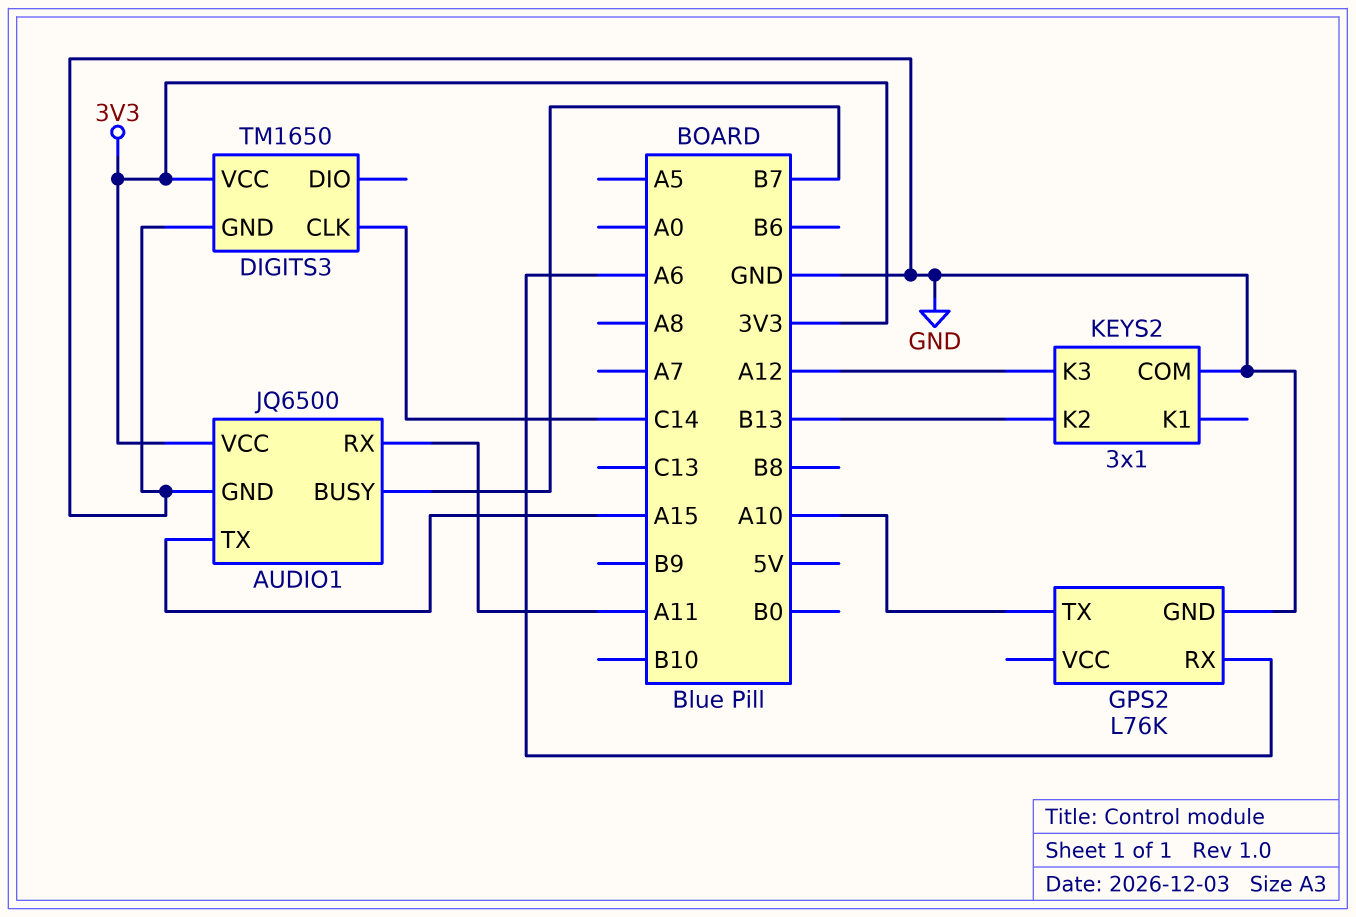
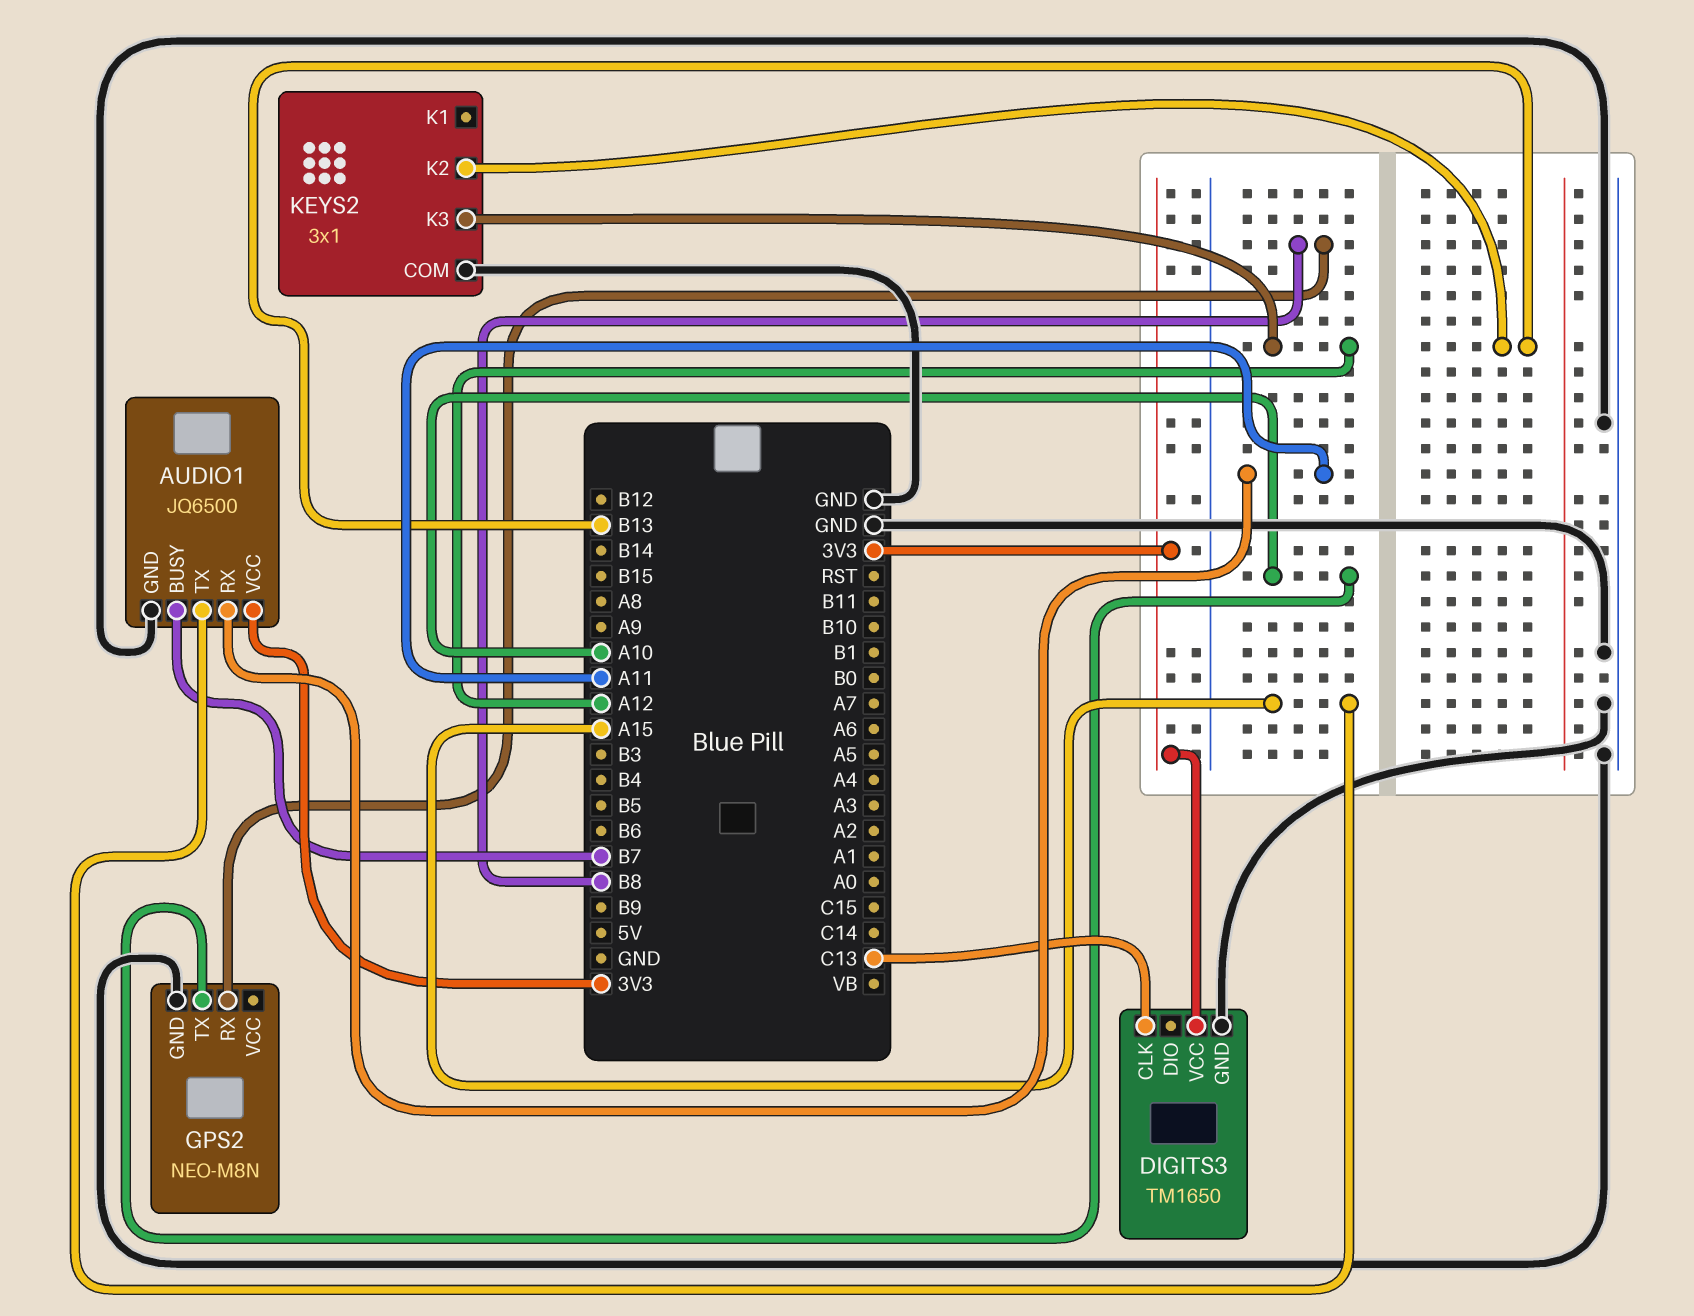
DIGITS3 pin CLK: C14 -> C13
GPS2: L76K -> NEO-M8N
GPS2 pin RX: A6 -> B8

